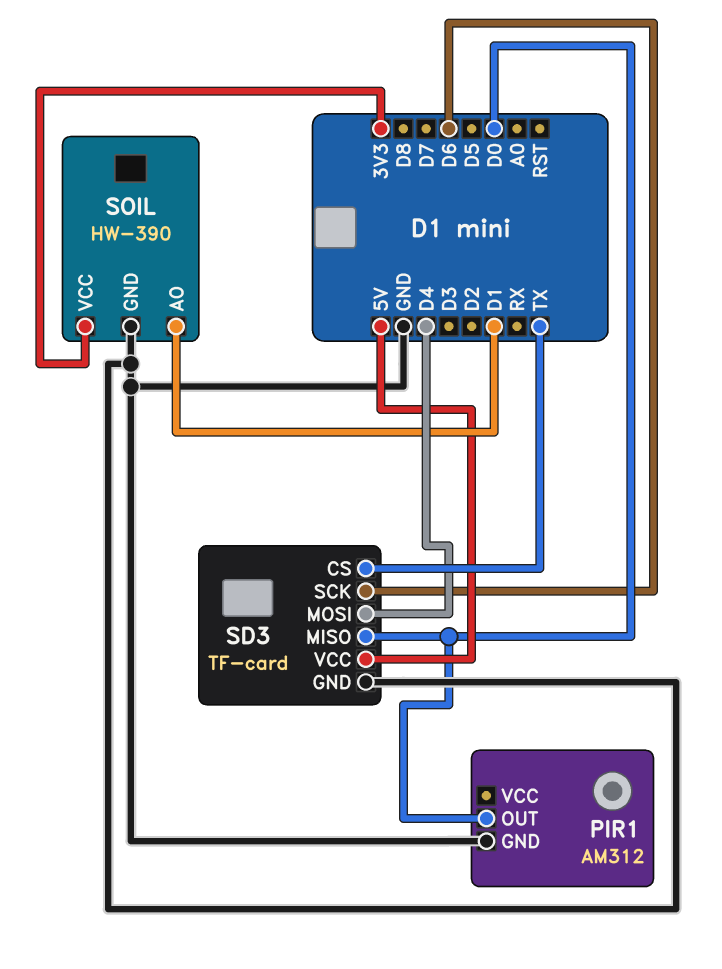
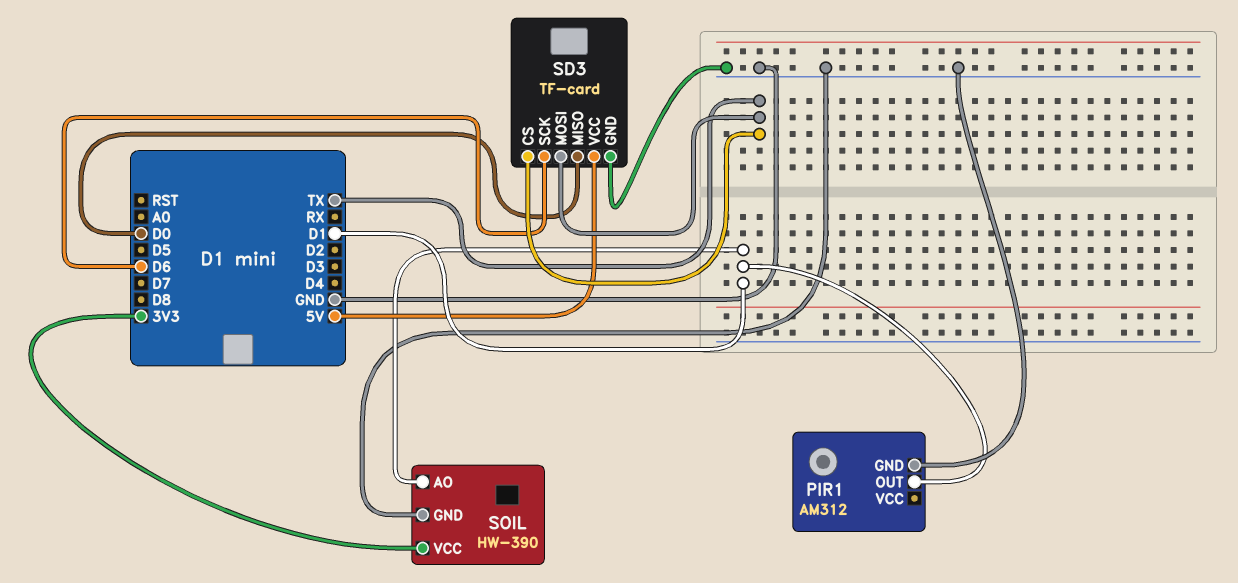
PIR1 pin OUT: D0 -> D1
SD3 pin MOSI: D4 -> TX

